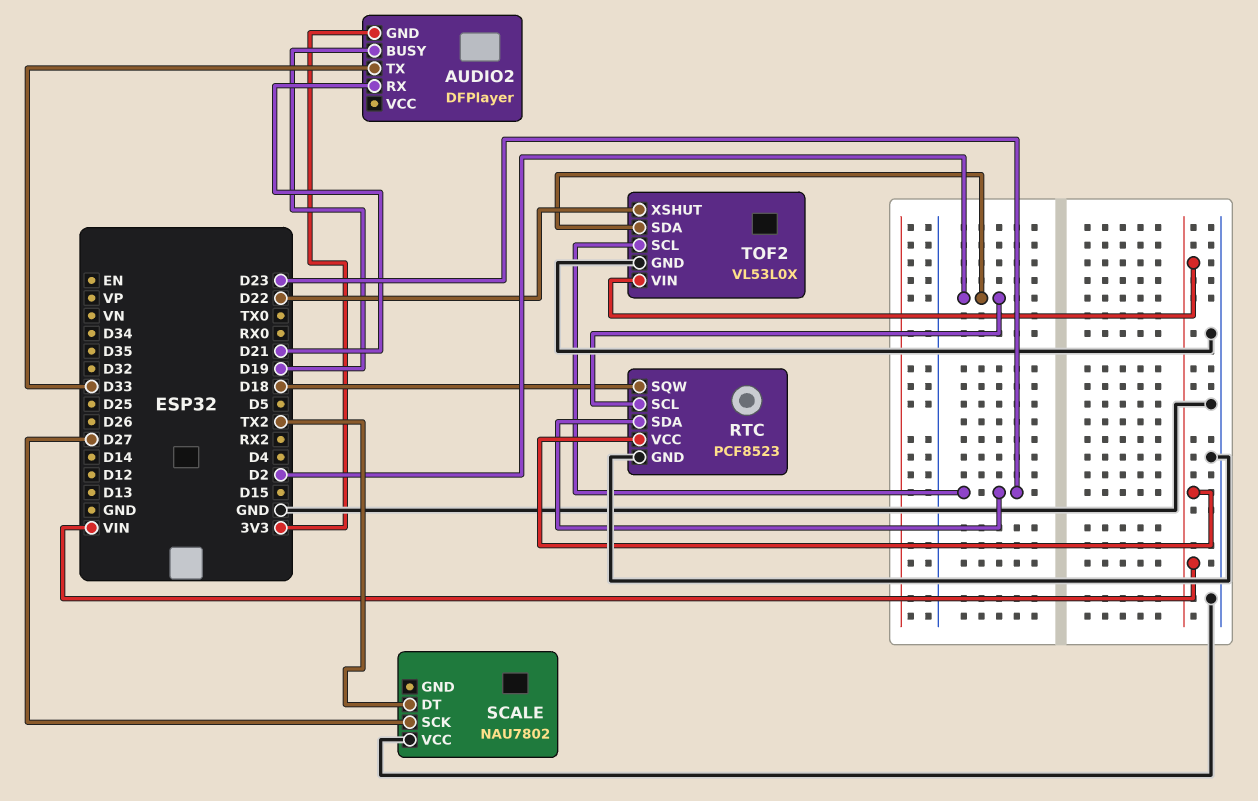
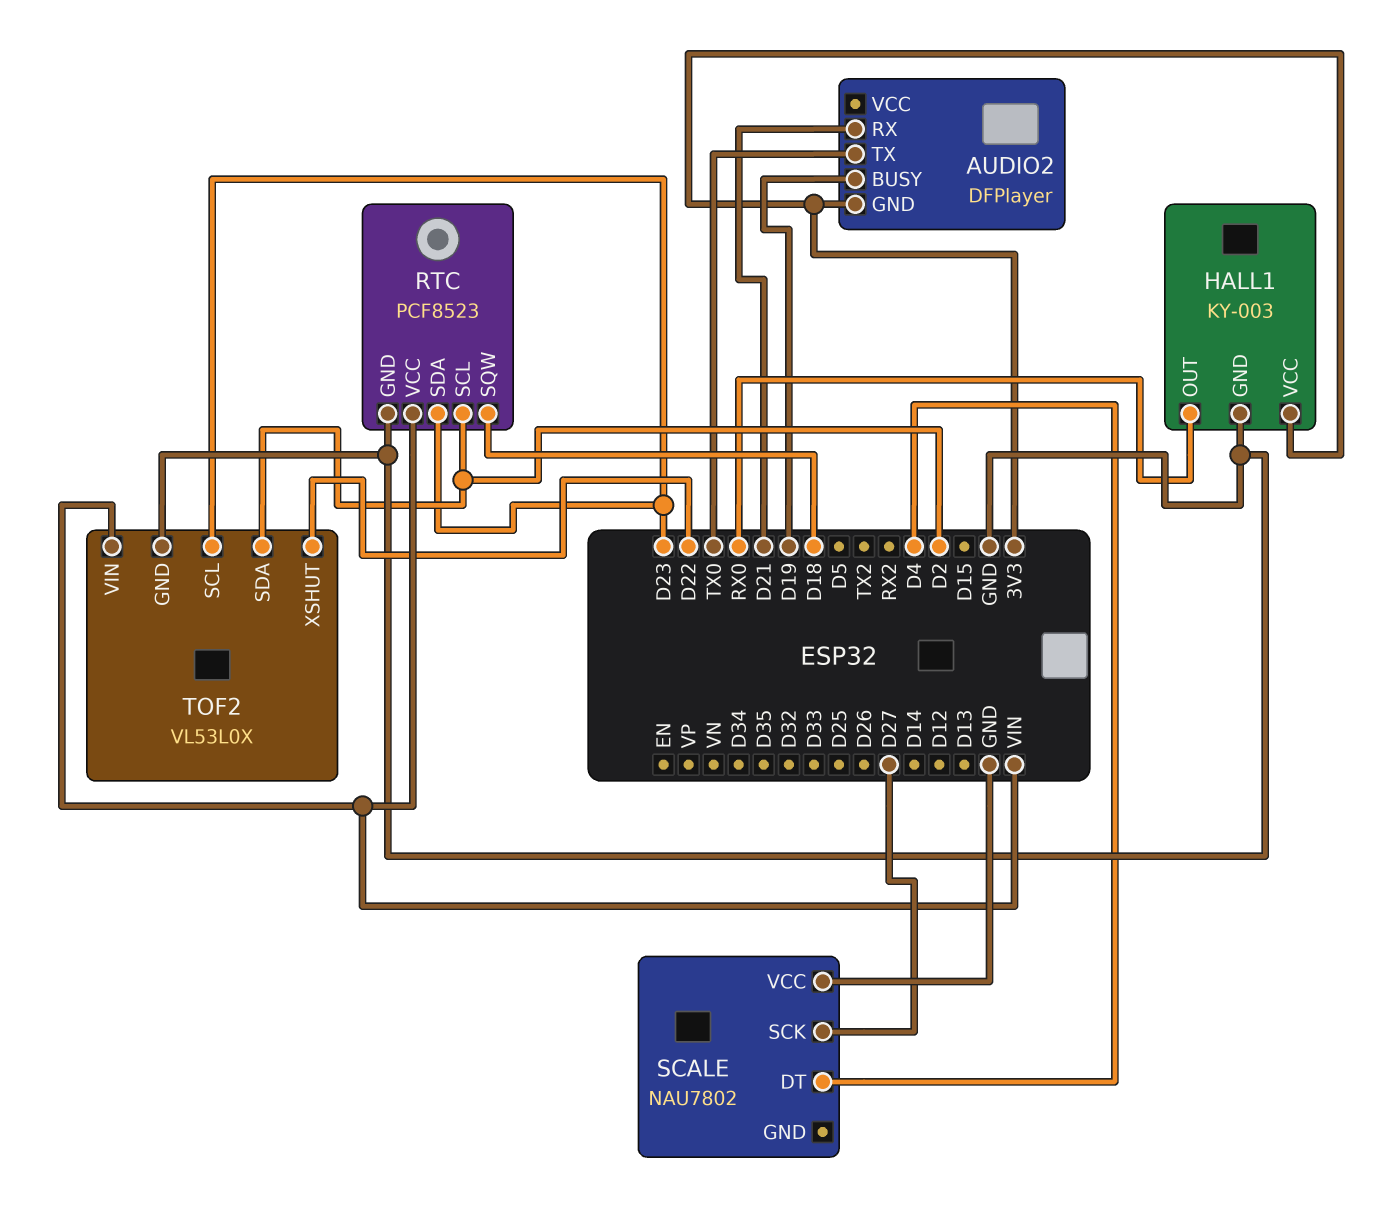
AUDIO2 pin TX: D33 -> TX0
HALL1: none -> KY-003
HALL1 pin GND: none -> GND
HALL1 pin OUT: none -> RX0
HALL1 pin VCC: none -> 3V3
SCALE pin DT: TX2 -> D4

